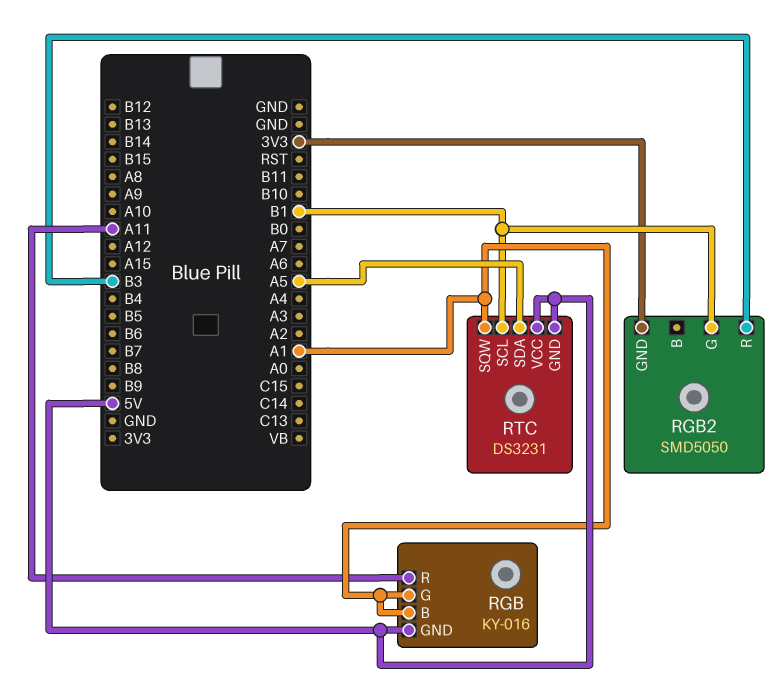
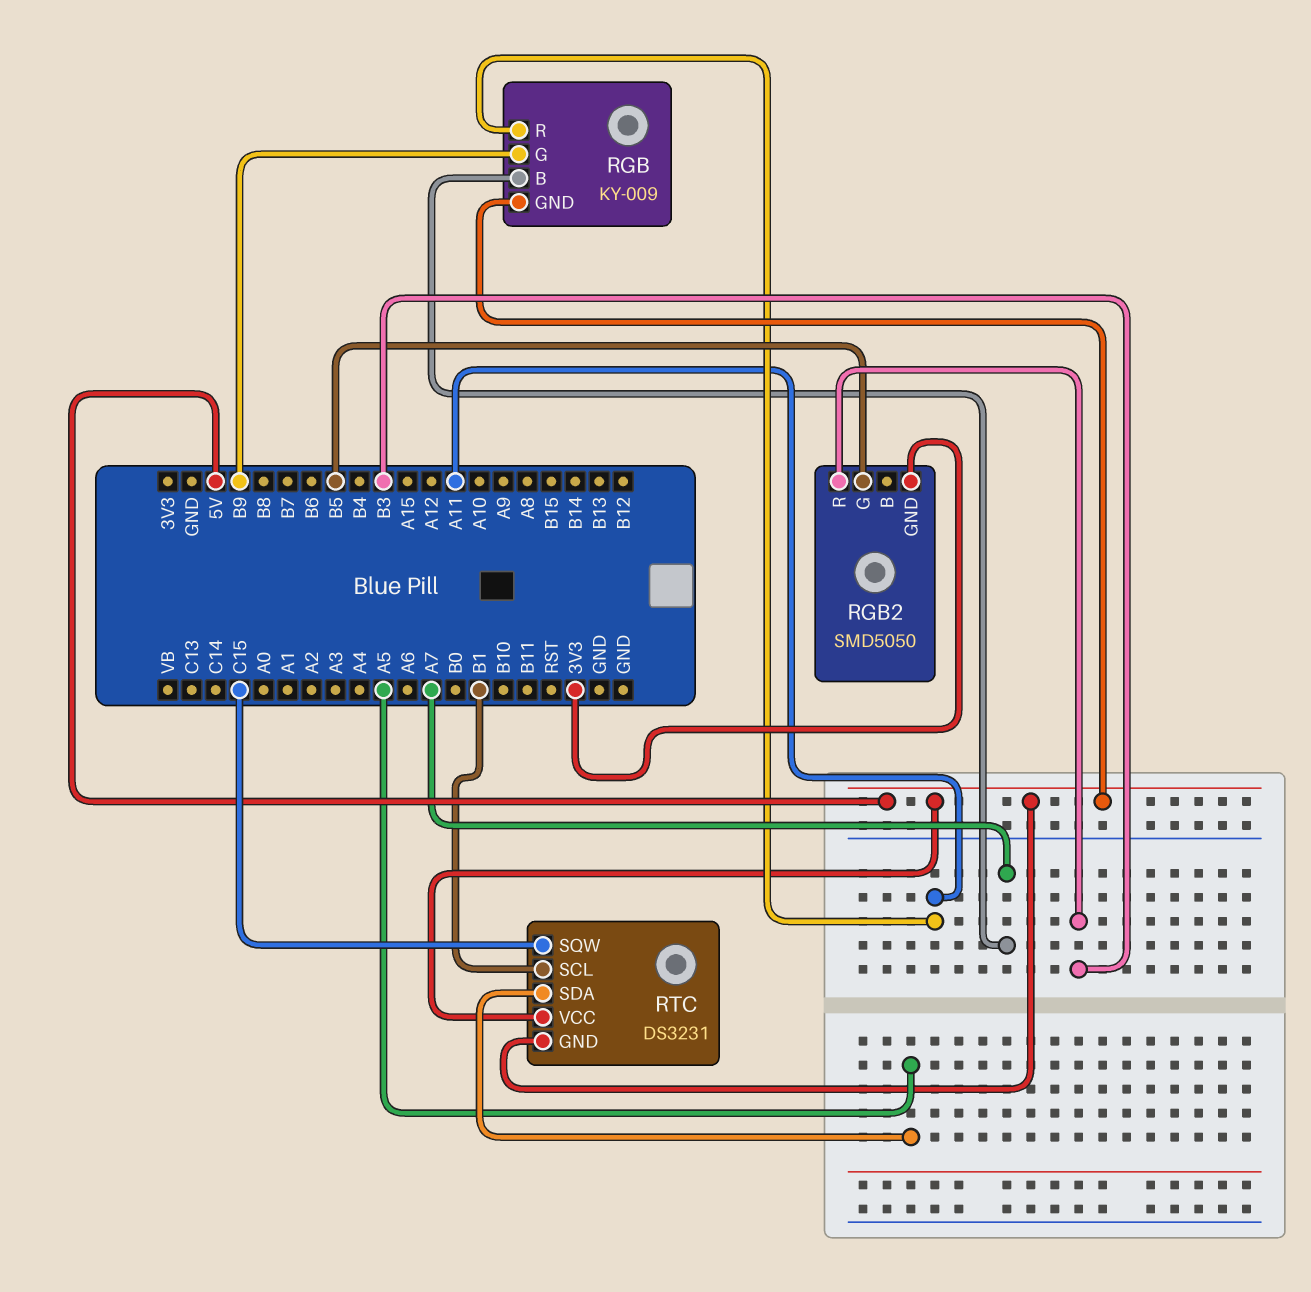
RGB: KY-016 -> KY-009
RGB pin B: A1 -> A7
RGB pin G: A1 -> B9
RGB2 pin G: B1 -> B5
RTC pin SQW: A1 -> C15

